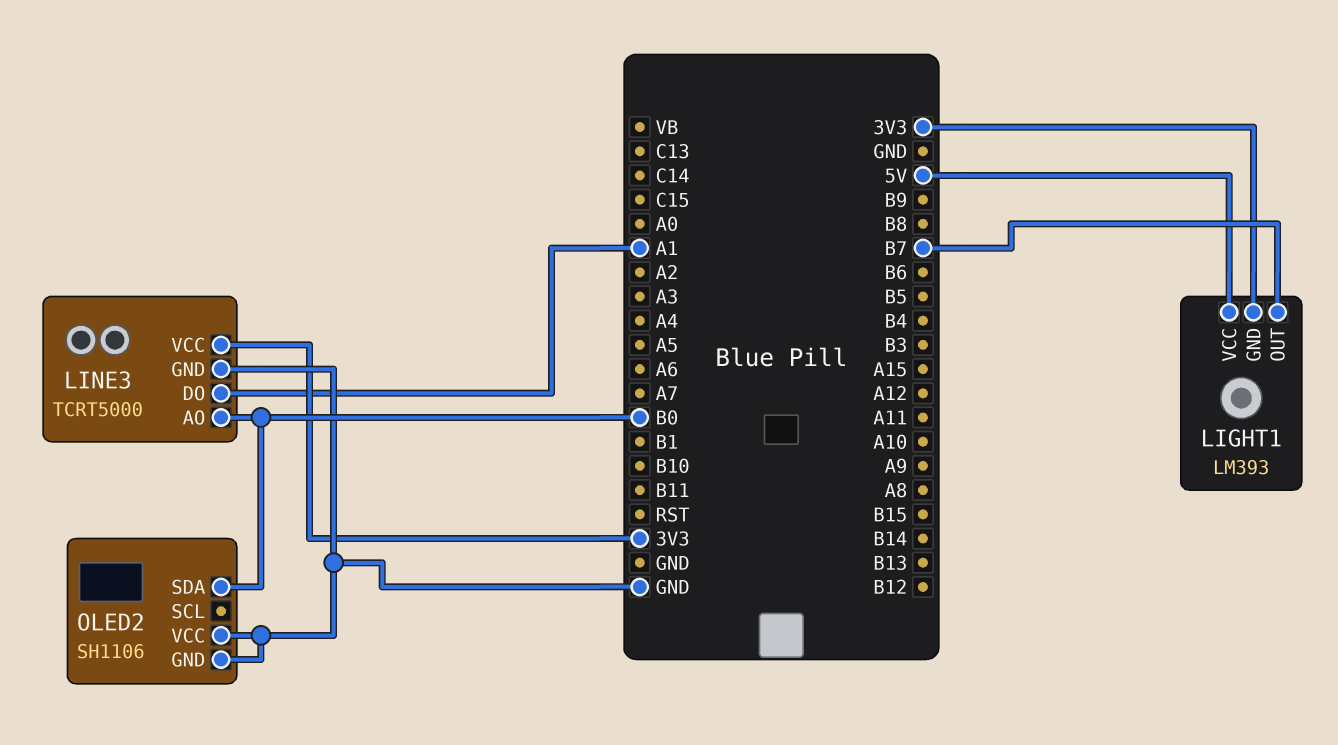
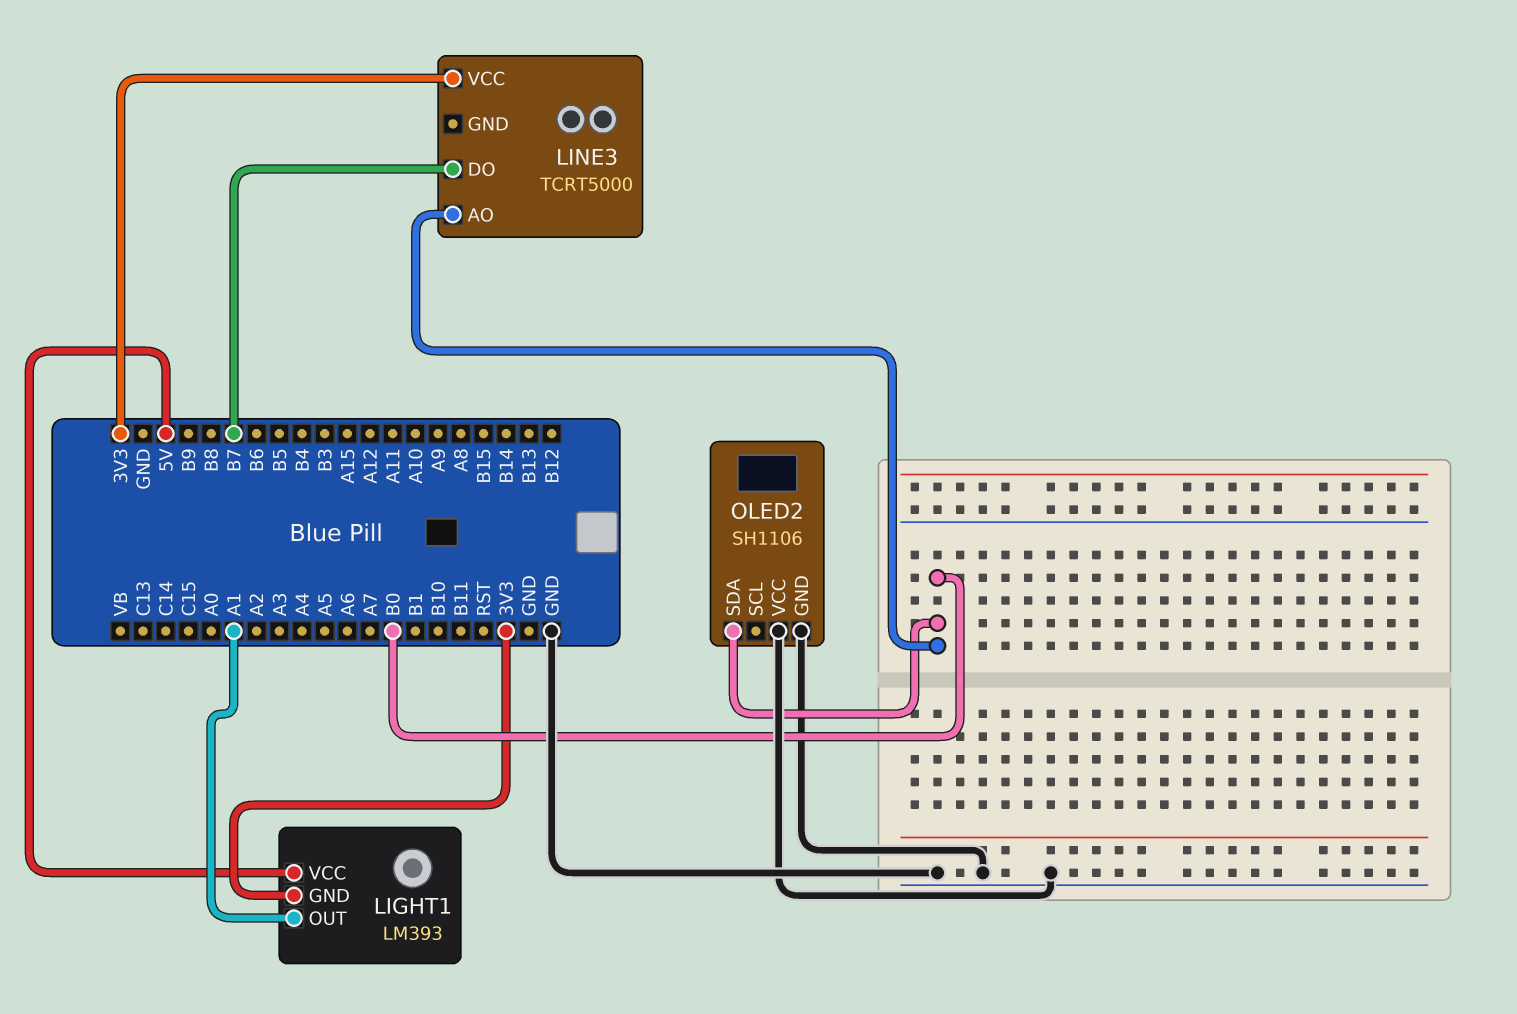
LIGHT1 pin OUT: B7 -> A1
LINE3 pin DO: A1 -> B7
LINE3 pin GND: GND -> none

